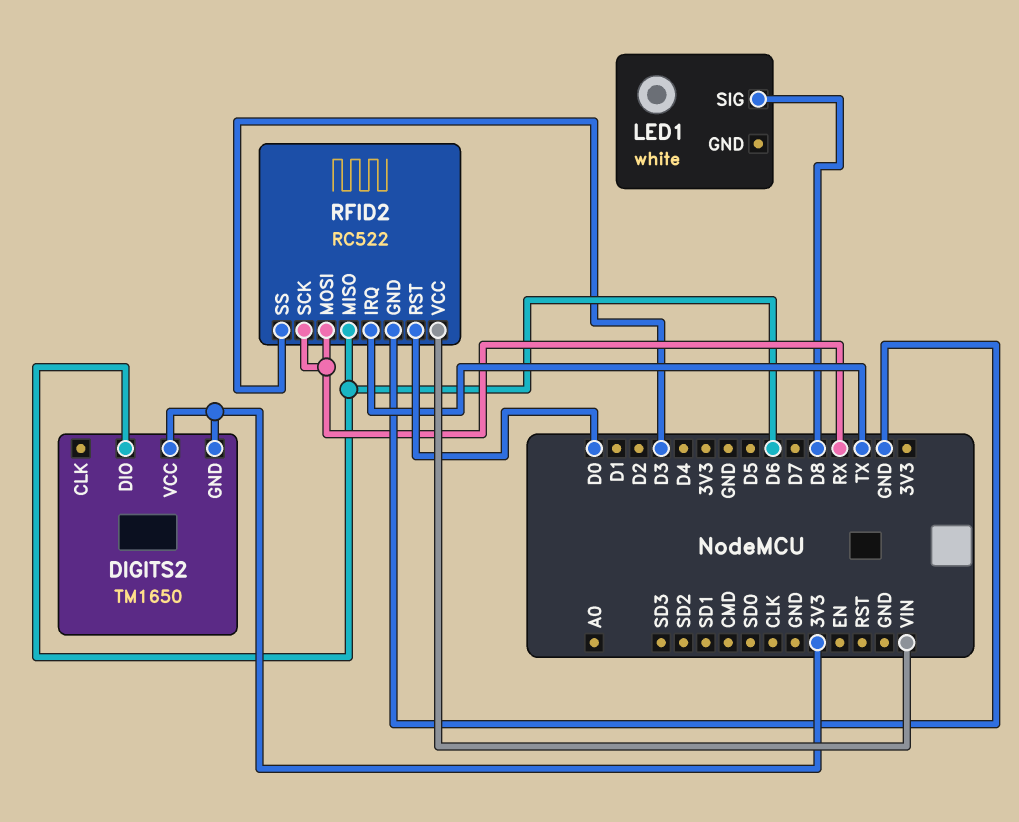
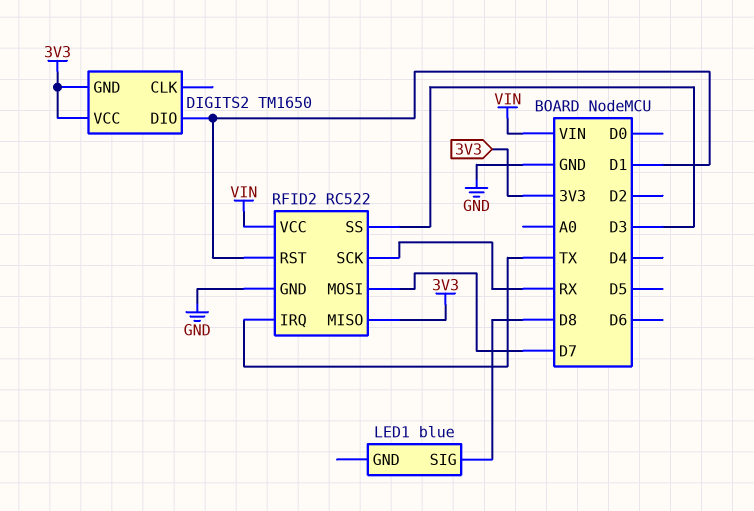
DIGITS2 pin DIO: D6 -> D1
LED1: white -> blue
RFID2 pin MISO: D6 -> 3V3
RFID2 pin MOSI: RX -> D7
RFID2 pin RST: D0 -> D1

